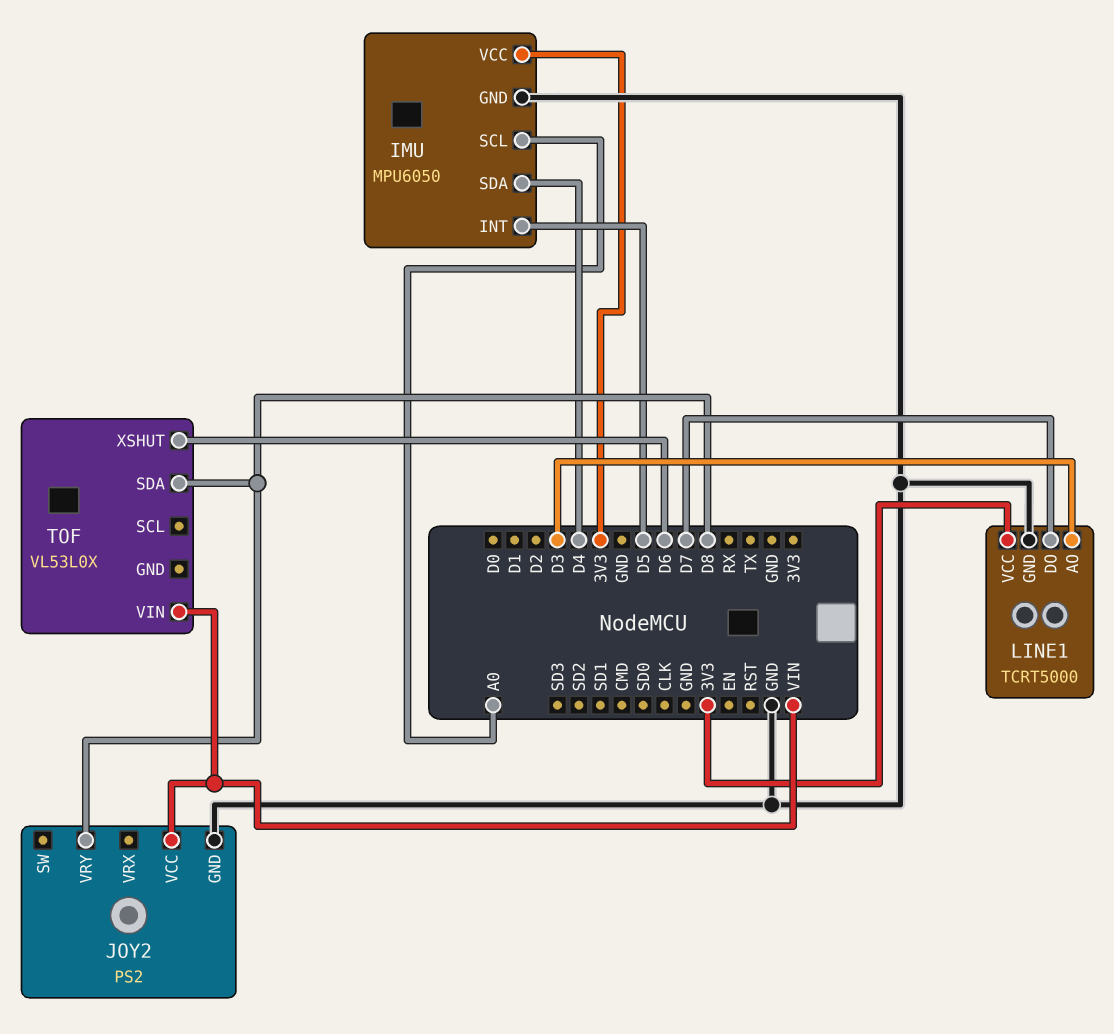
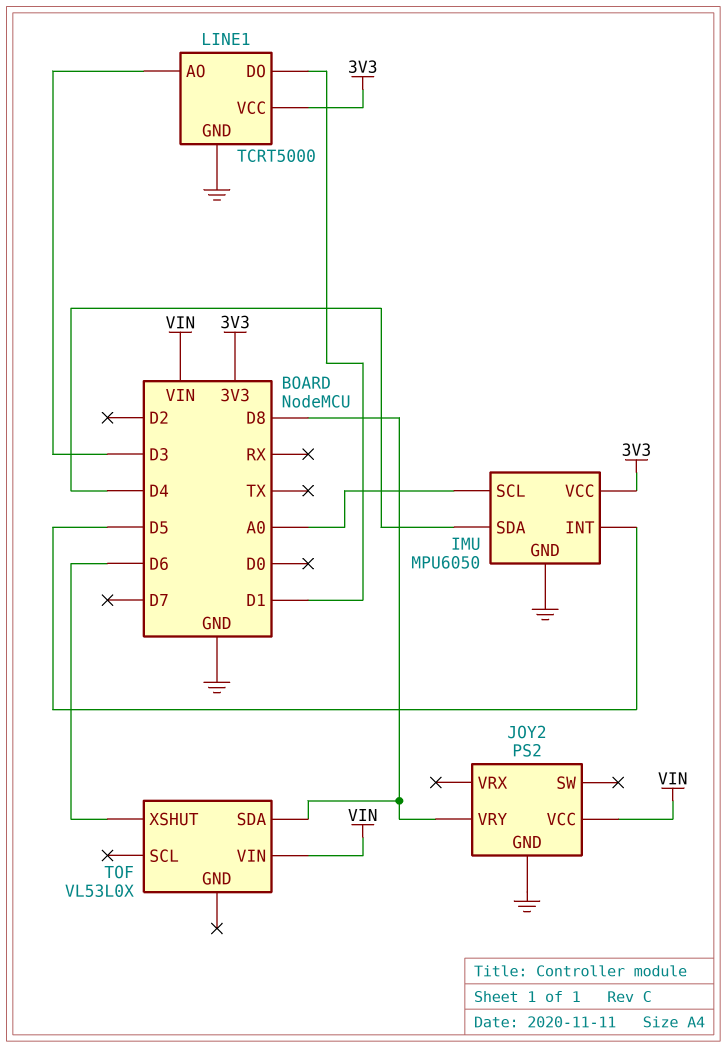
LINE1 pin DO: D7 -> D1

